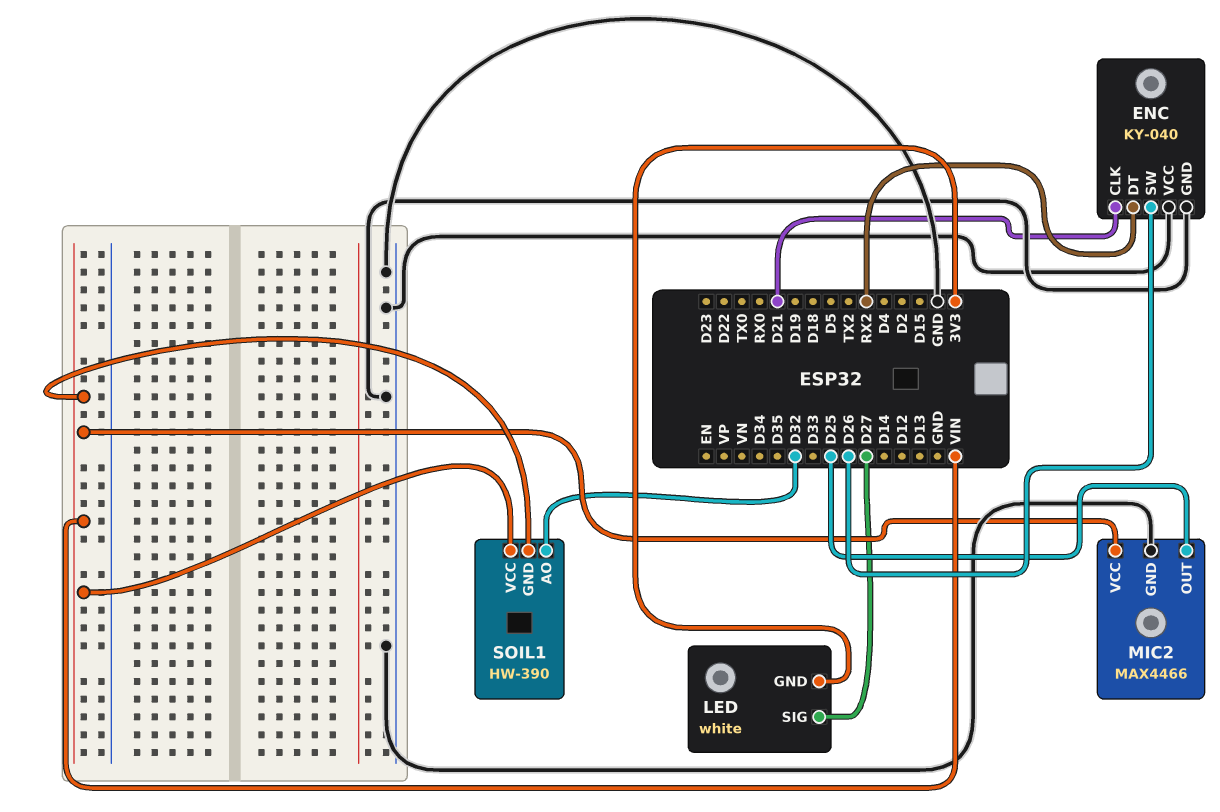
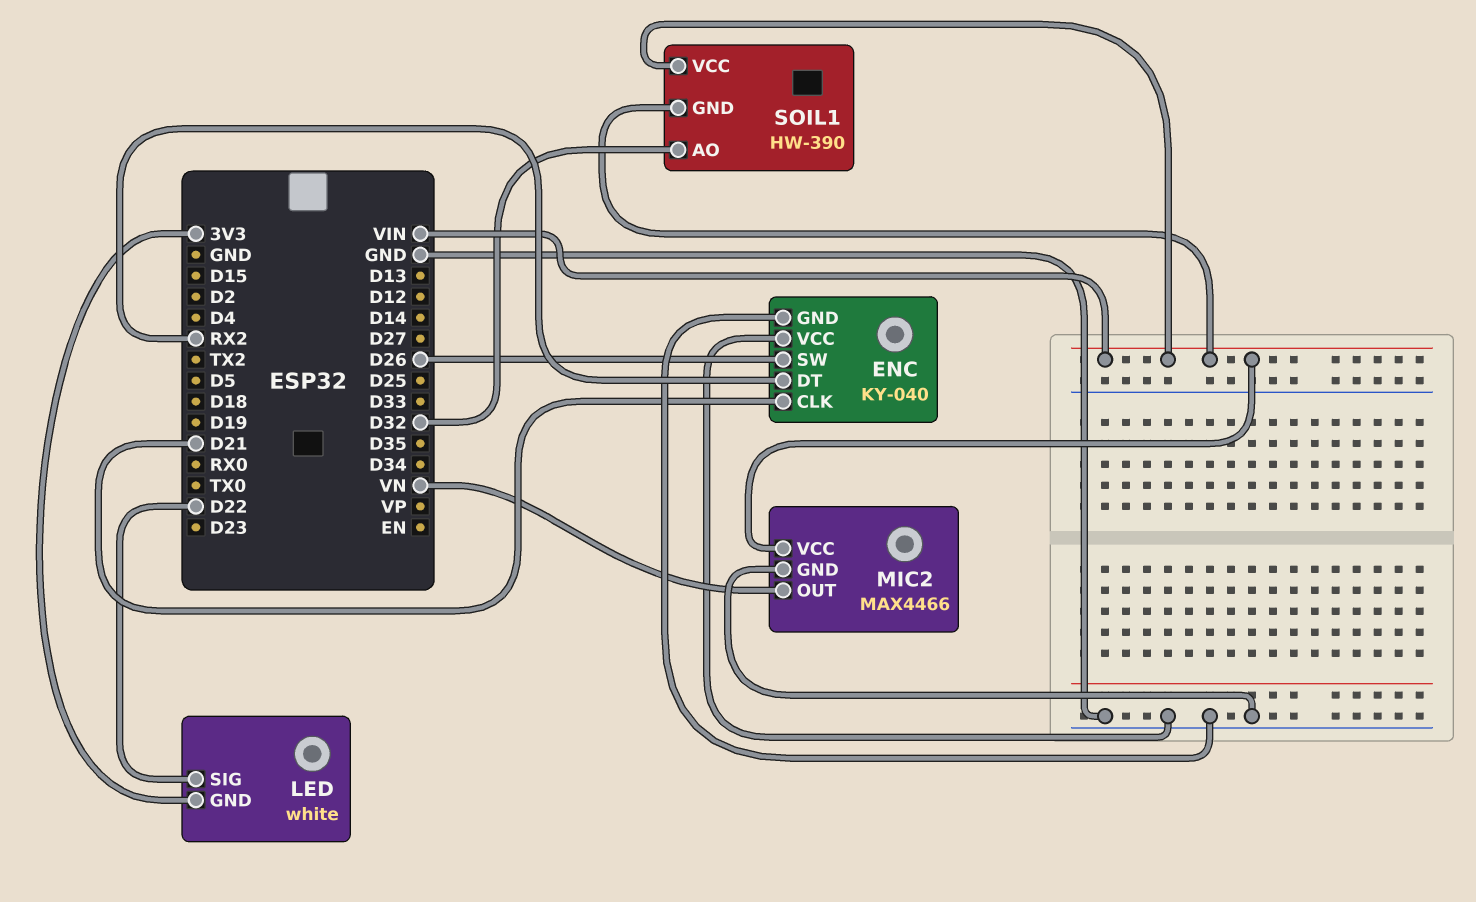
LED pin SIG: D27 -> D22
MIC2 pin OUT: D25 -> VN

